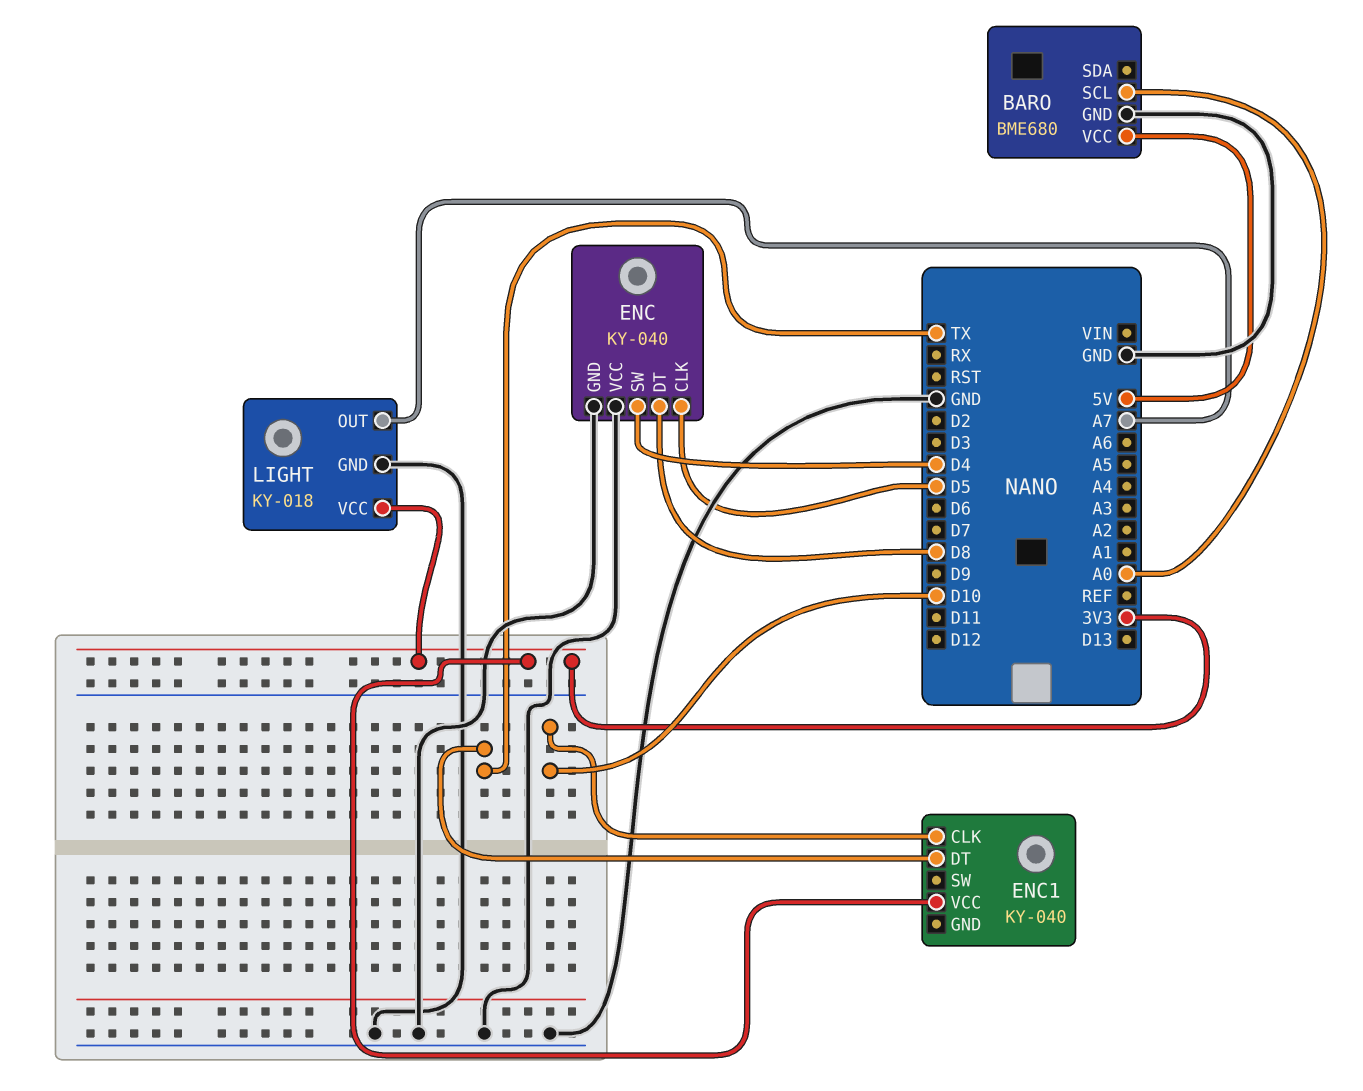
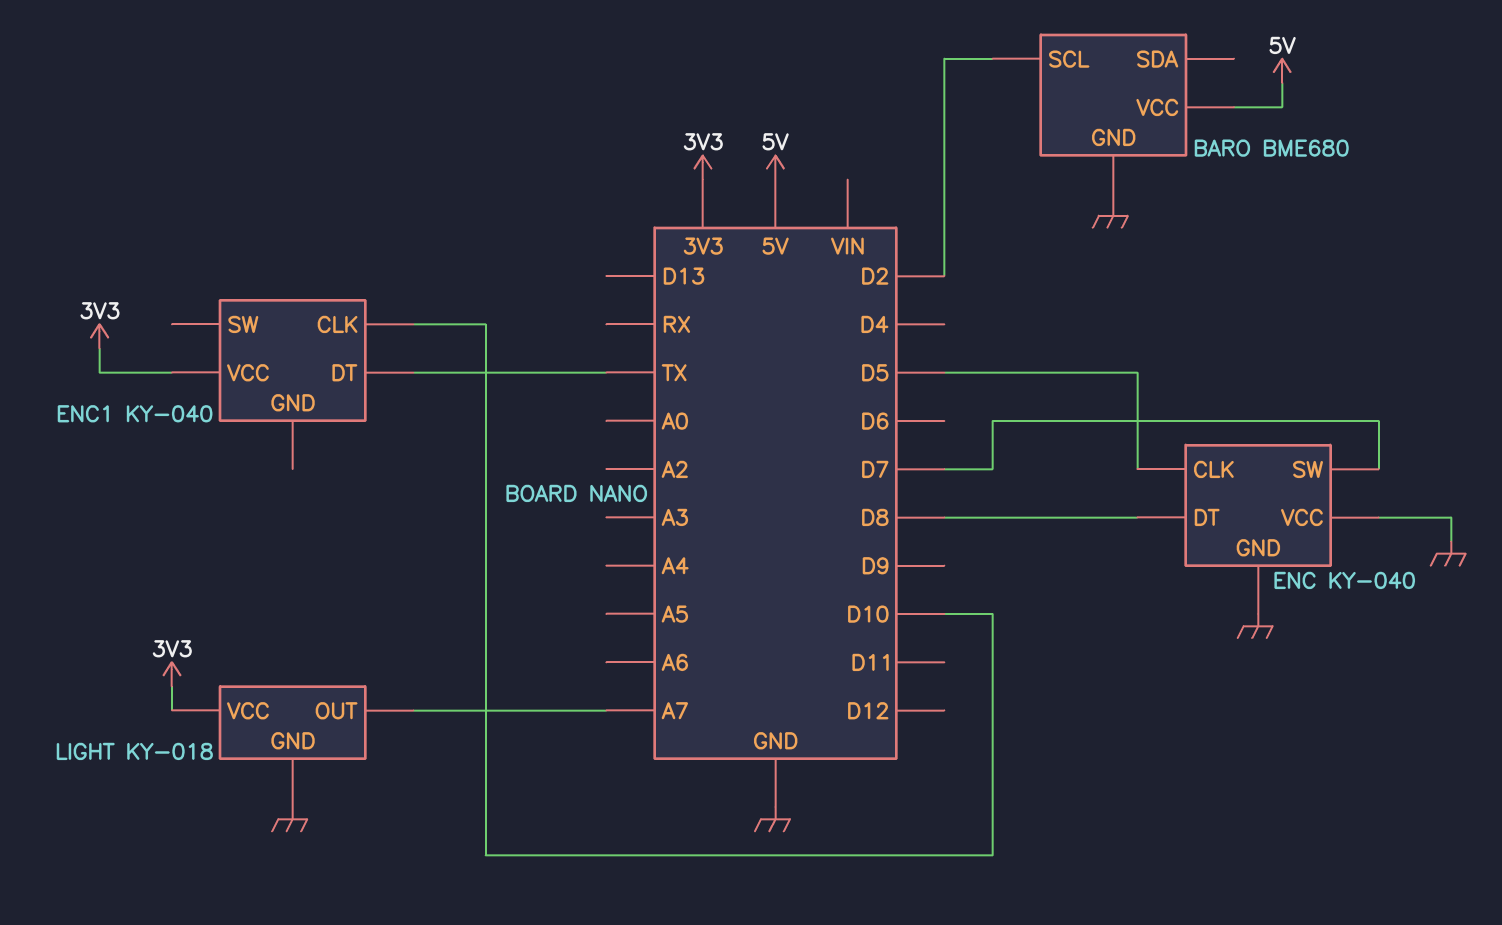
BARO pin SCL: A0 -> D2
ENC pin SW: D4 -> D7

